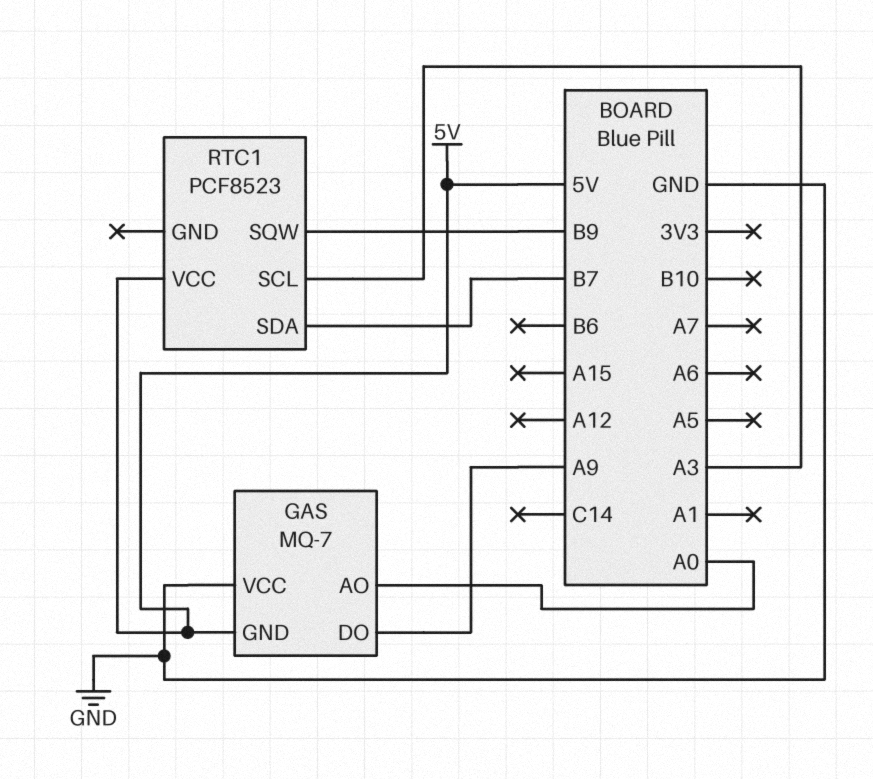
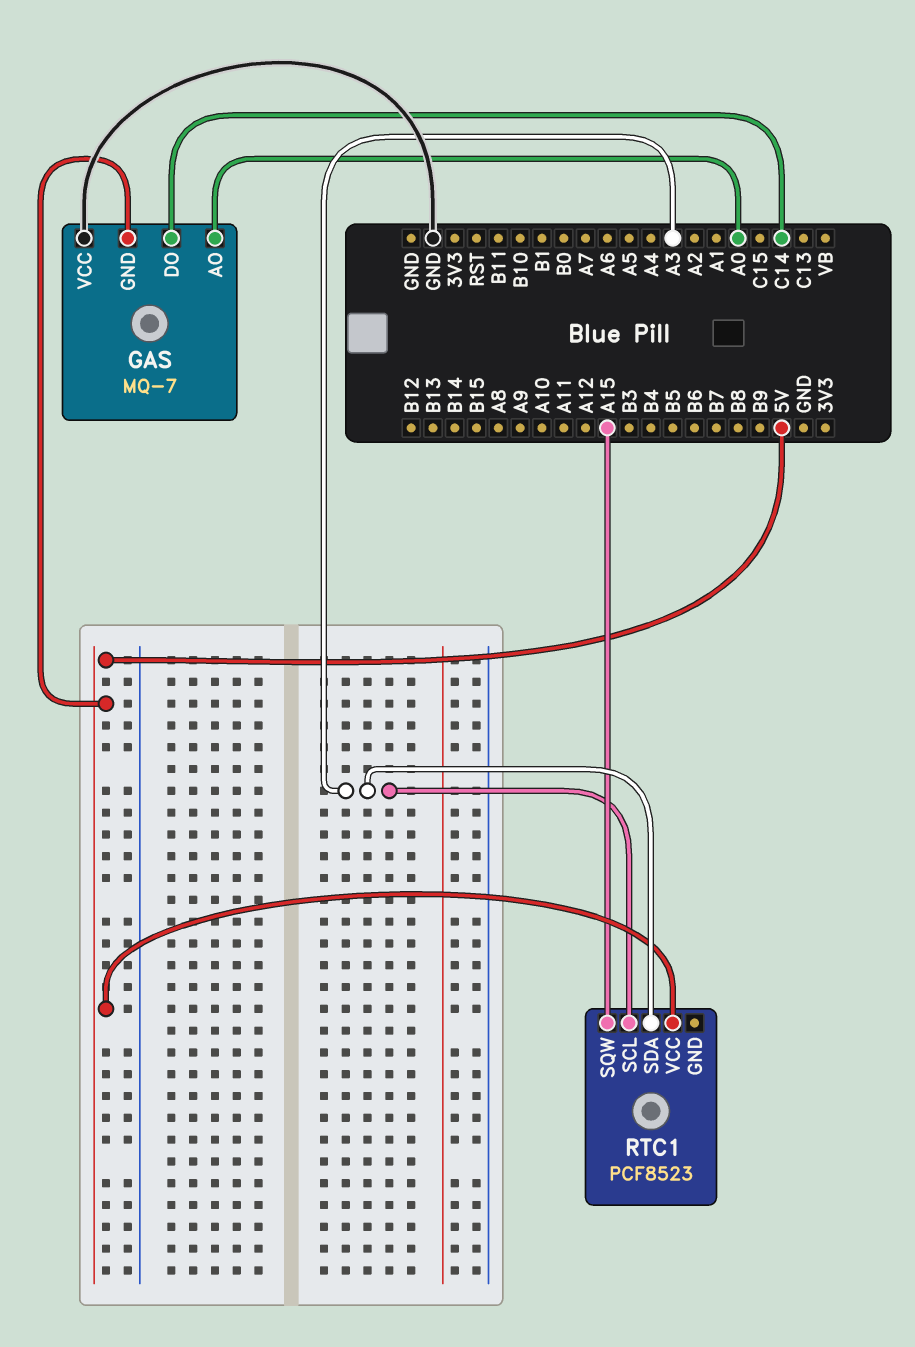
GAS pin DO: A9 -> C14
RTC1 pin SDA: B7 -> A3
RTC1 pin SQW: B9 -> A15

